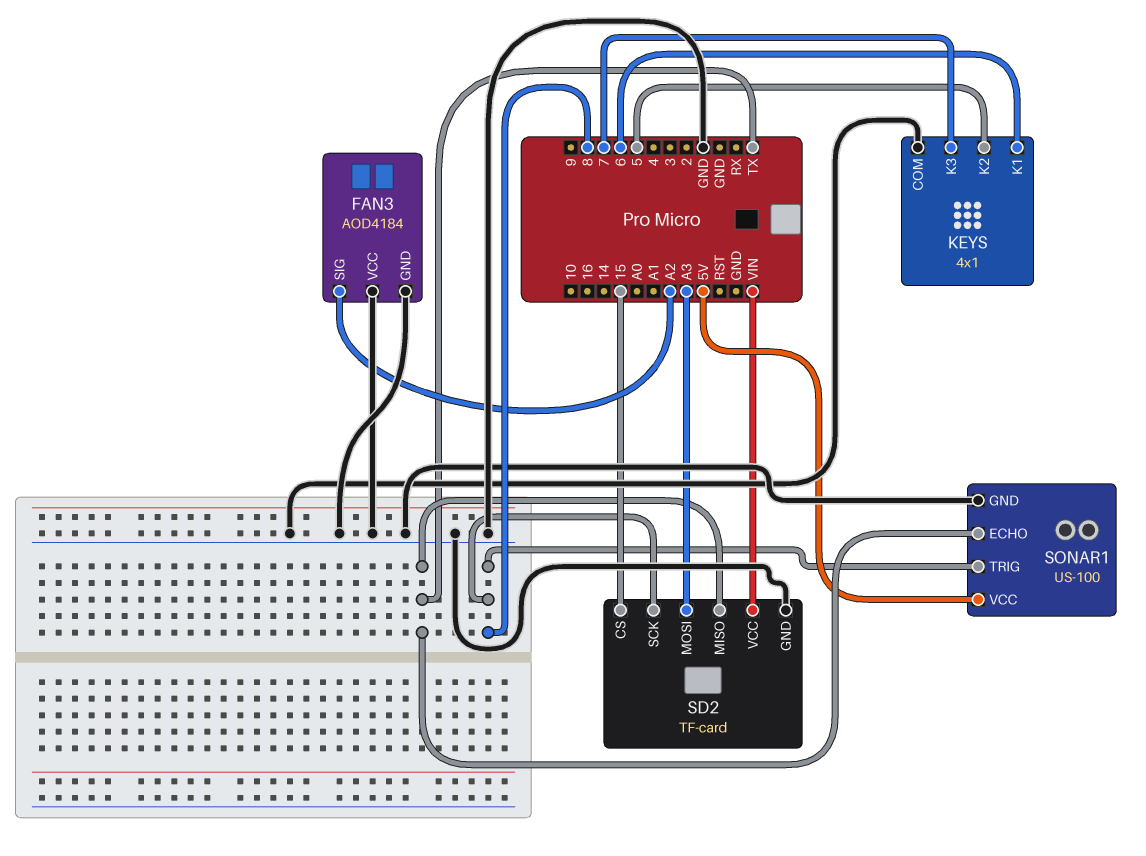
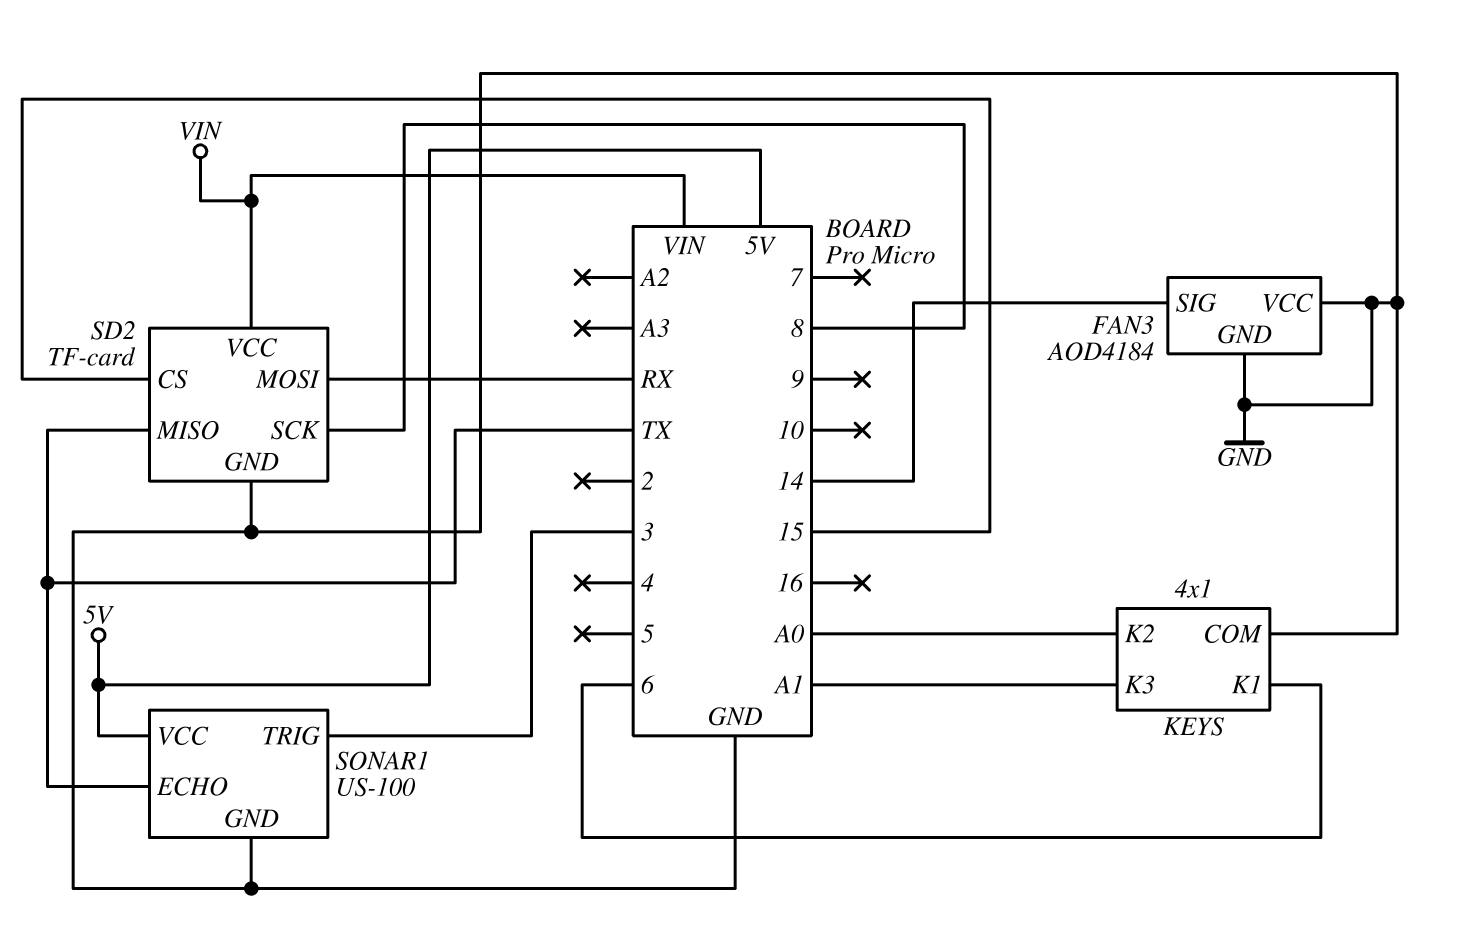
FAN3 pin SIG: A2 -> 14
KEYS pin K2: 5 -> A0
KEYS pin K3: 7 -> A1
SD2 pin MOSI: A3 -> RX
SONAR1 pin TRIG: 8 -> 3

